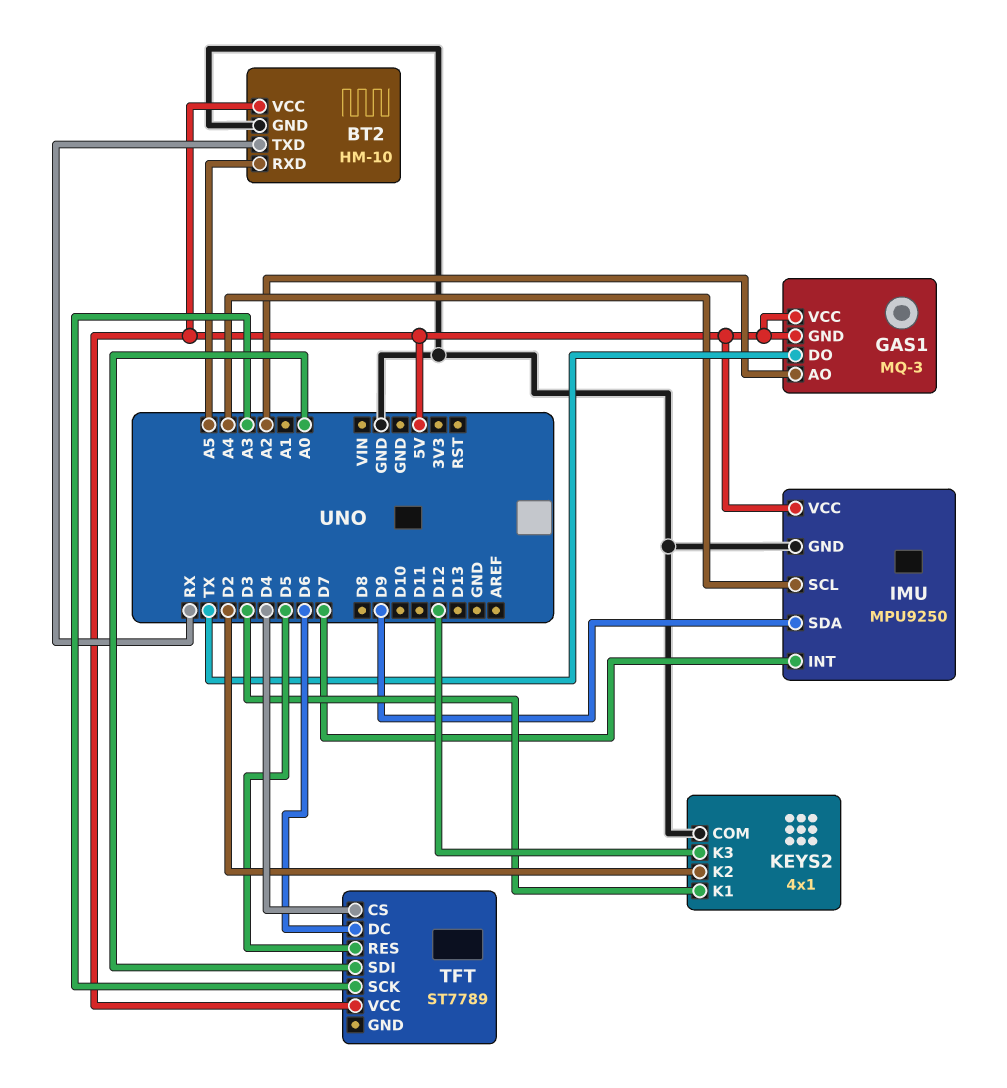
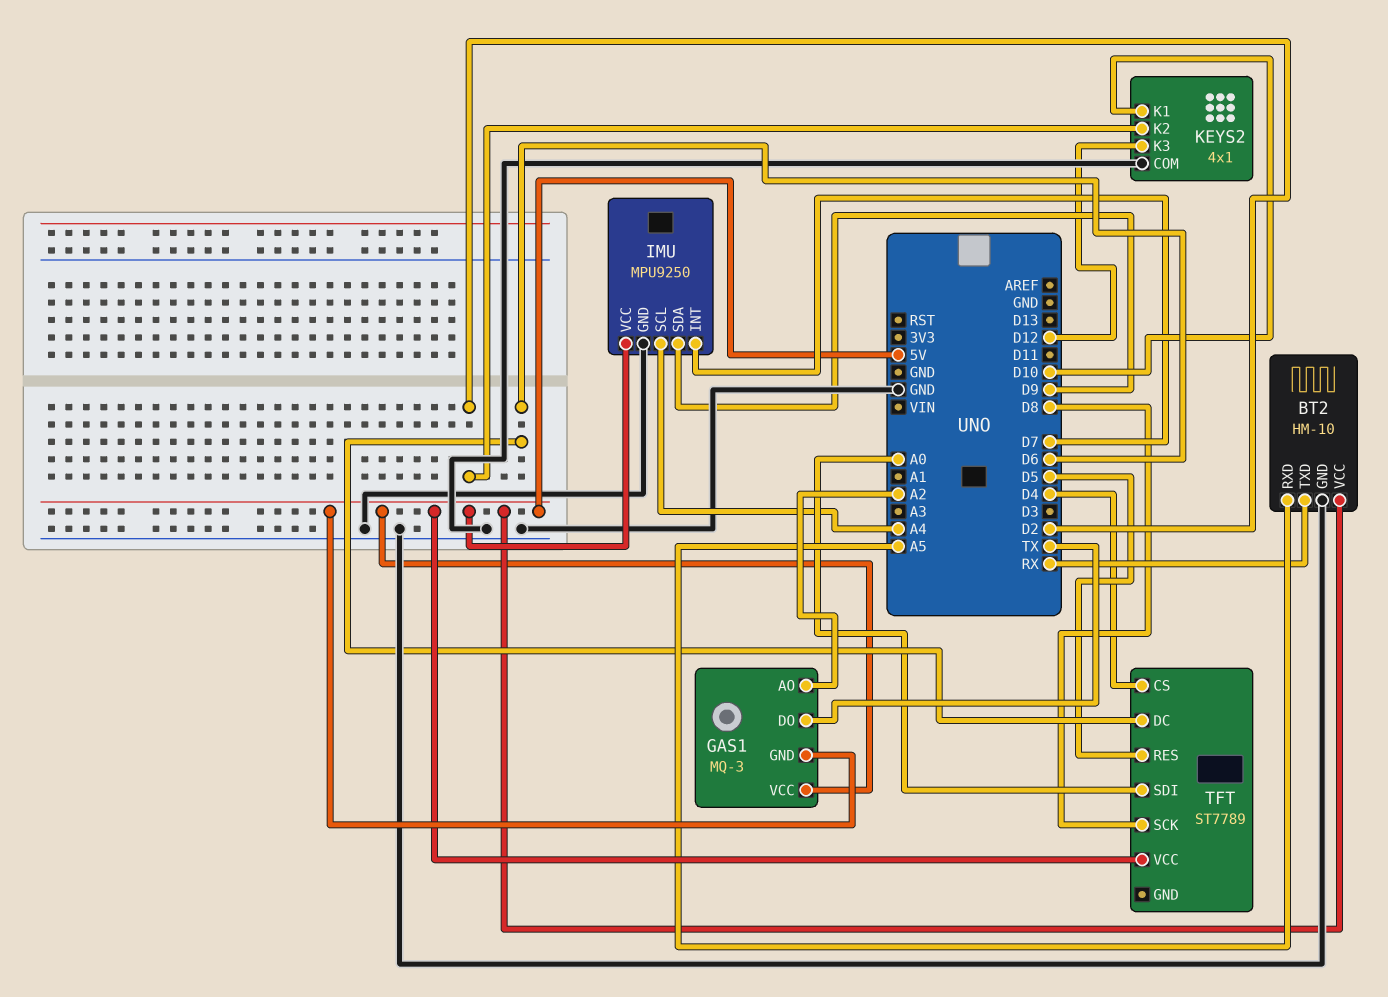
KEYS2 pin K1: D3 -> D10
TFT pin SCK: A3 -> D8

